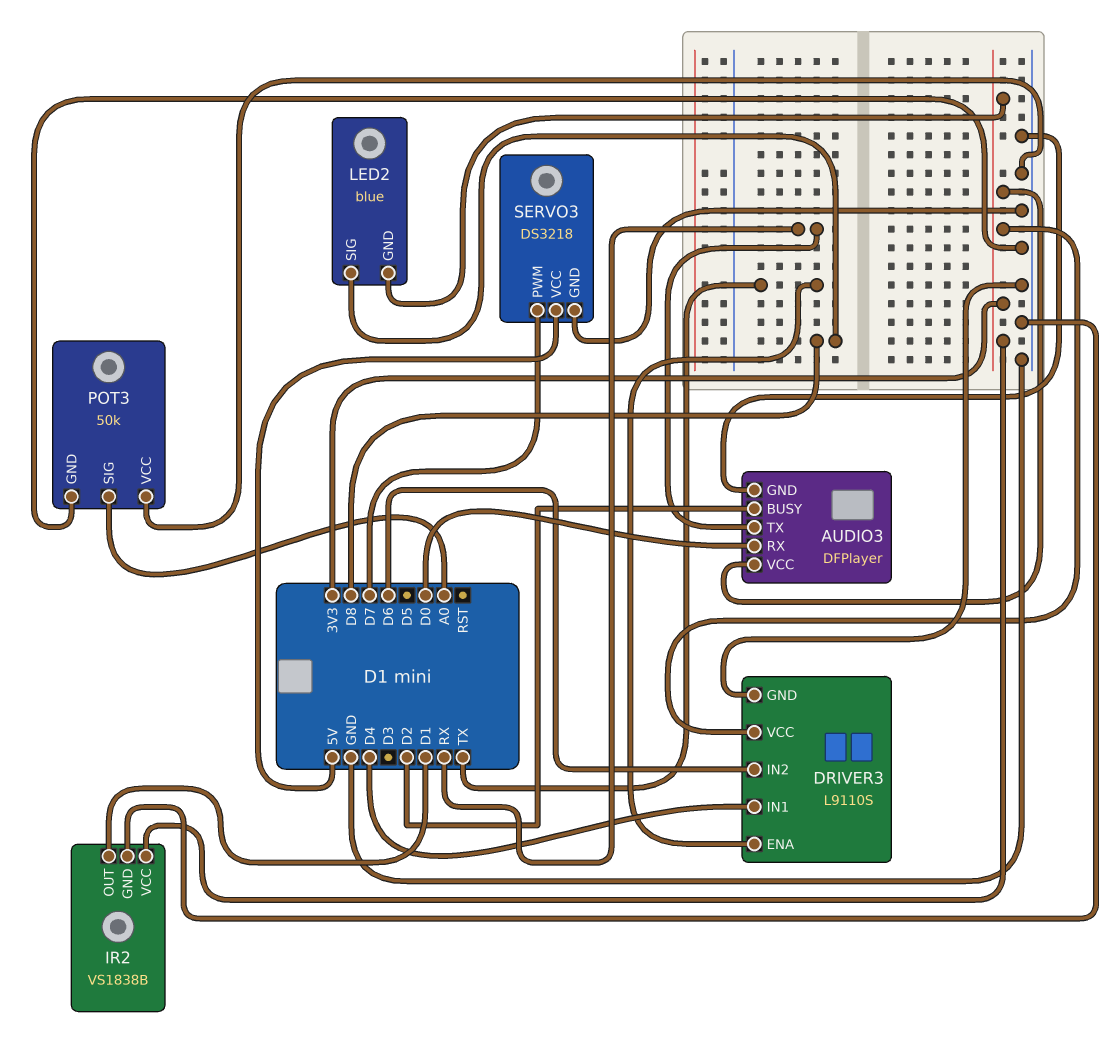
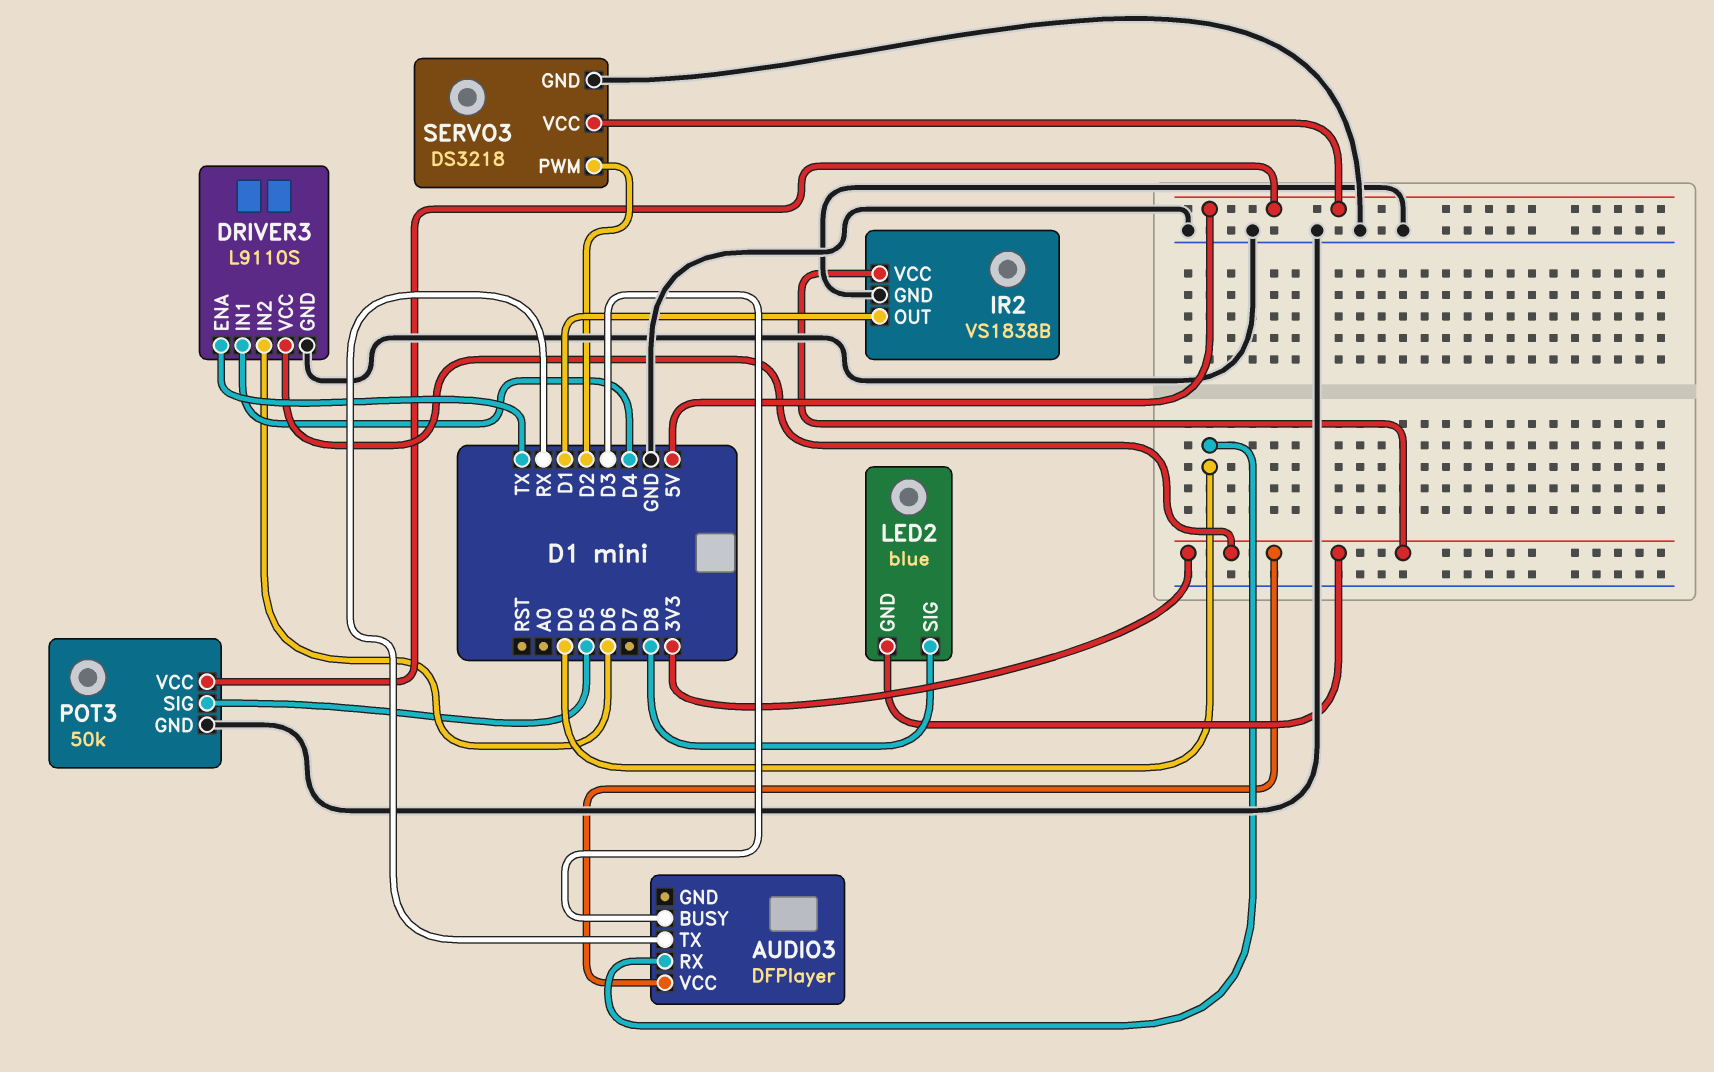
AUDIO3 pin BUSY: D2 -> D3
AUDIO3 pin GND: GND -> none
POT3 pin SIG: A0 -> D5
POT3 pin VCC: GND -> 5V
SERVO3 pin PWM: D7 -> D2

